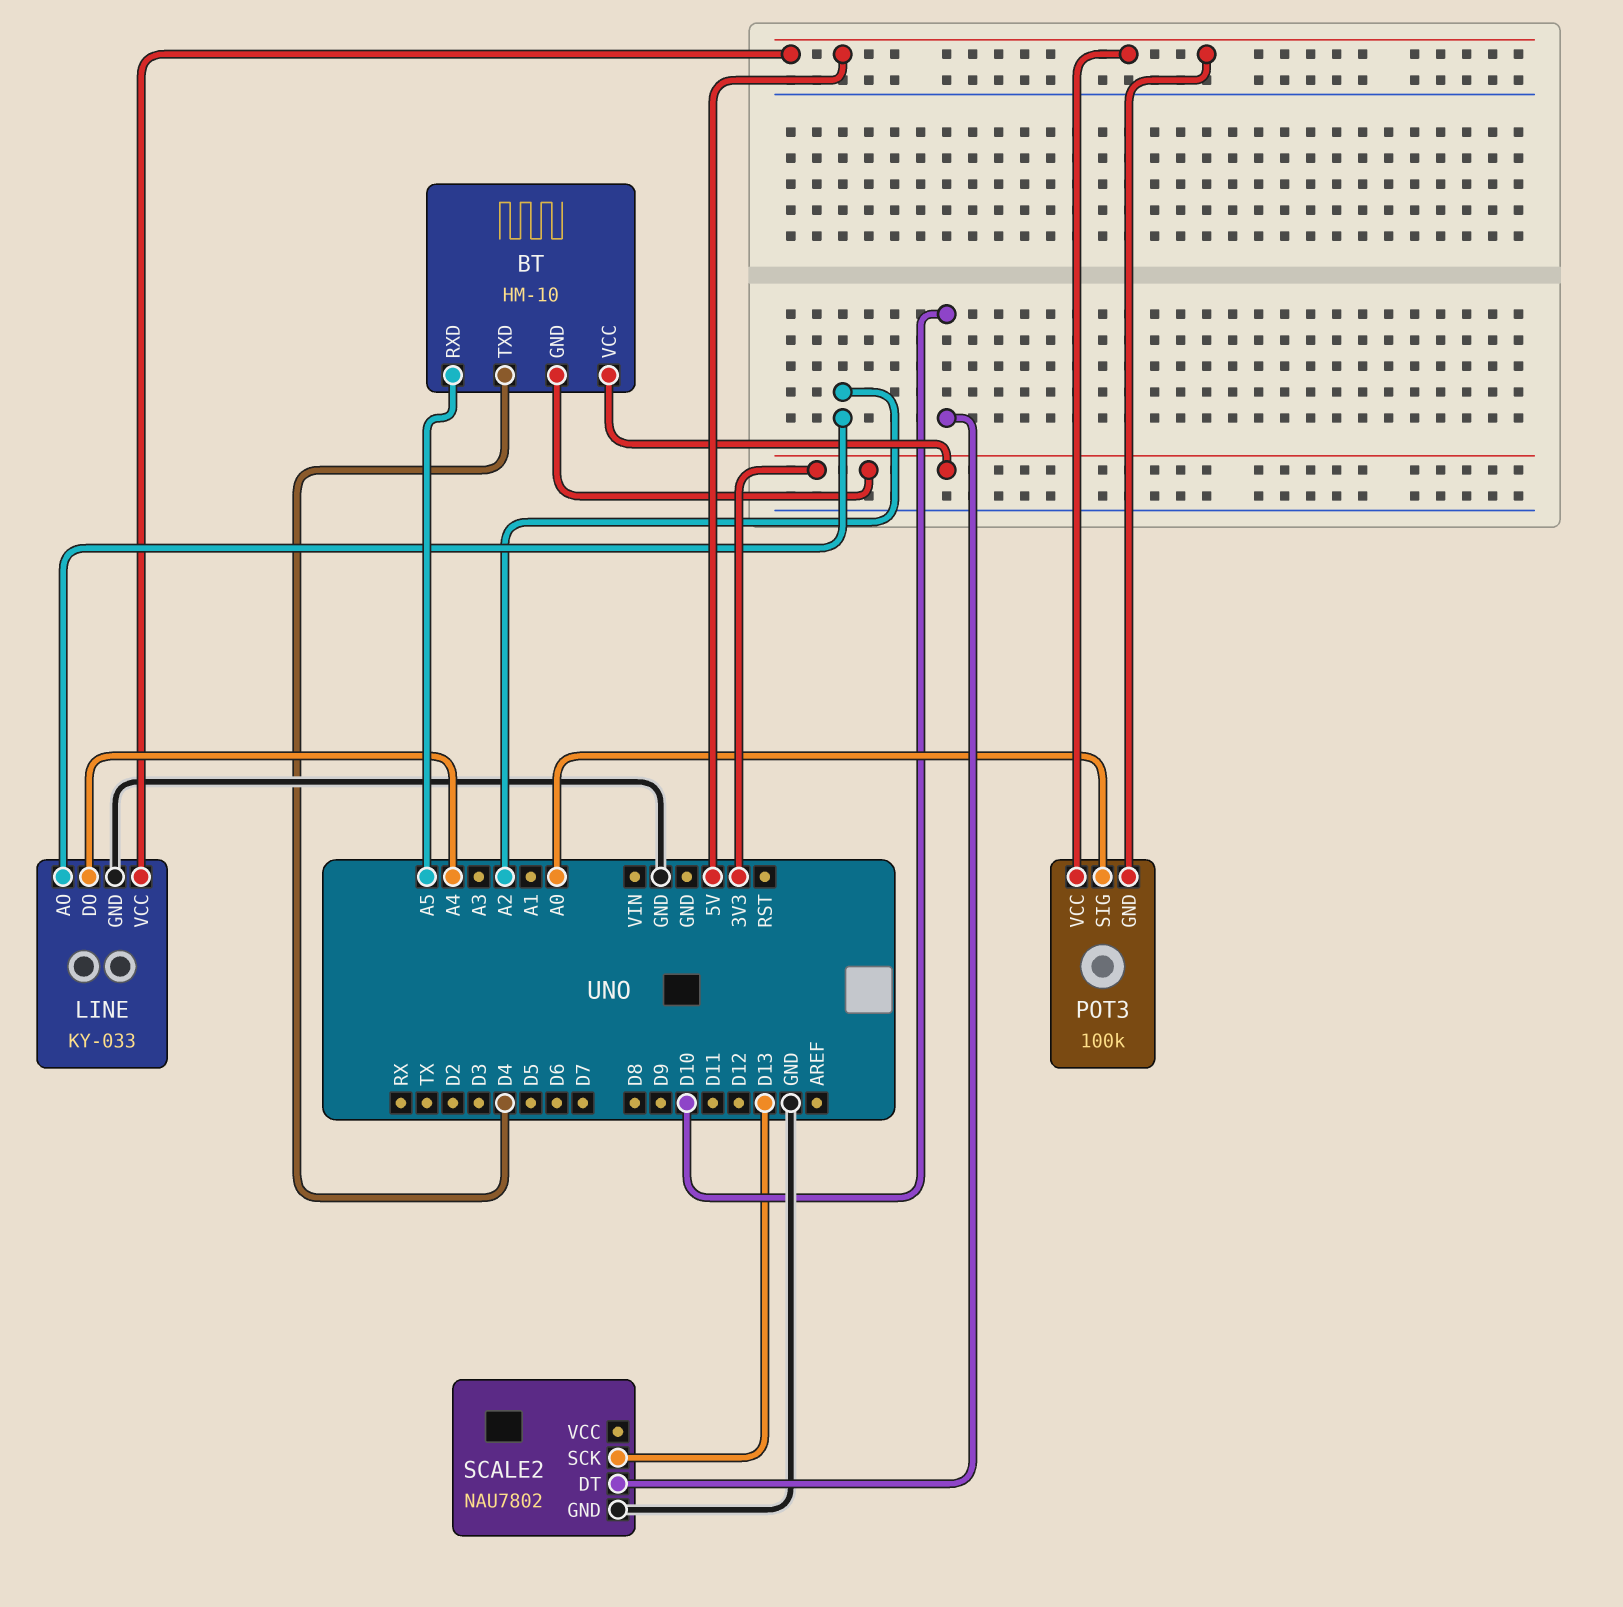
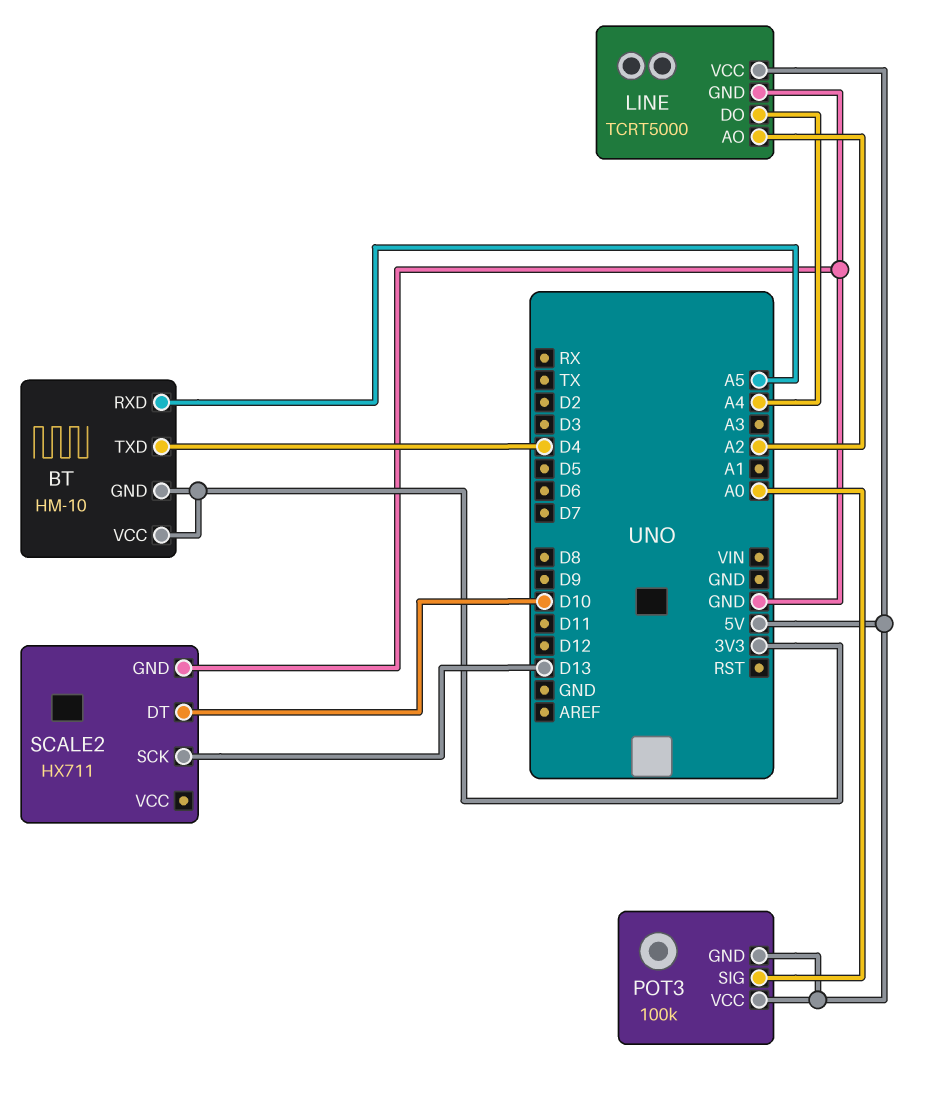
LINE: KY-033 -> TCRT5000
SCALE2: NAU7802 -> HX711

